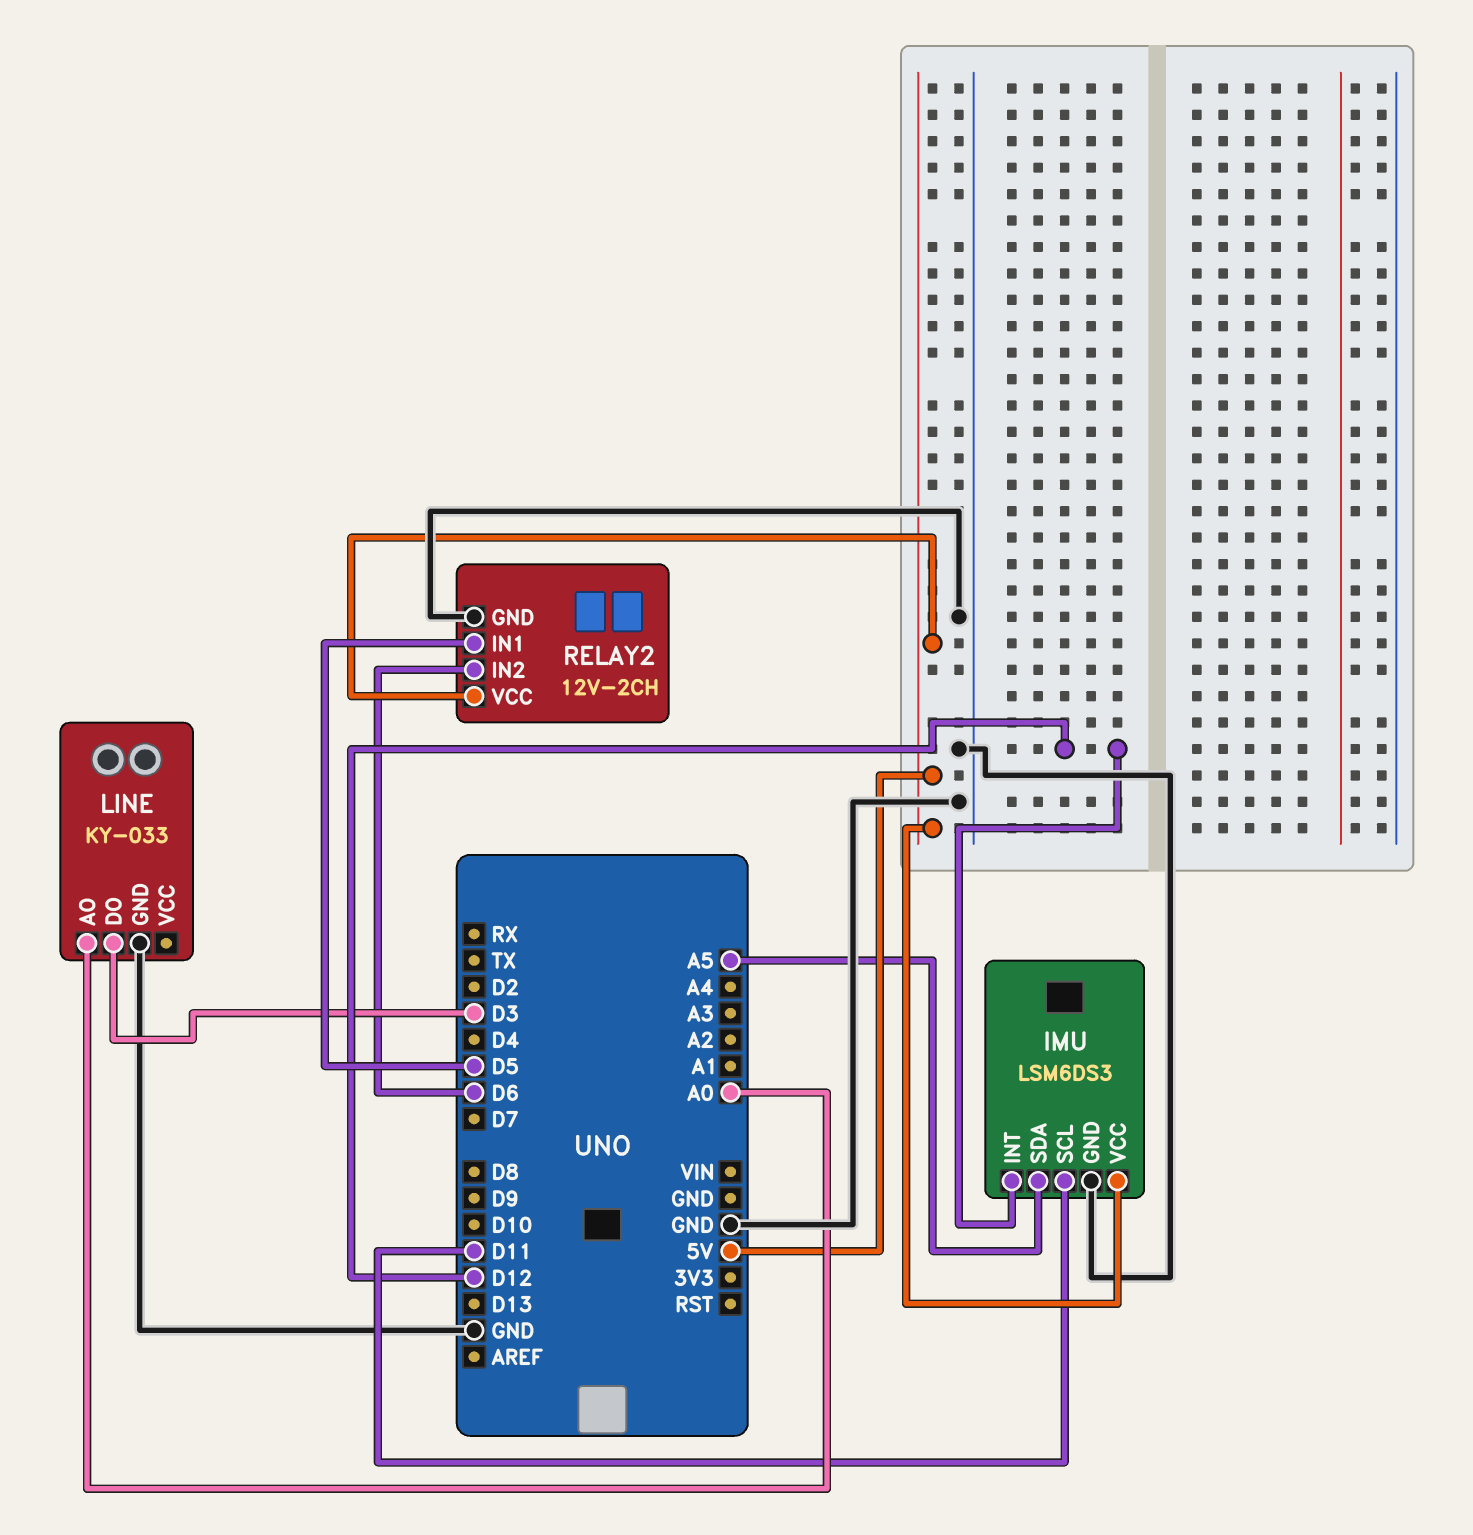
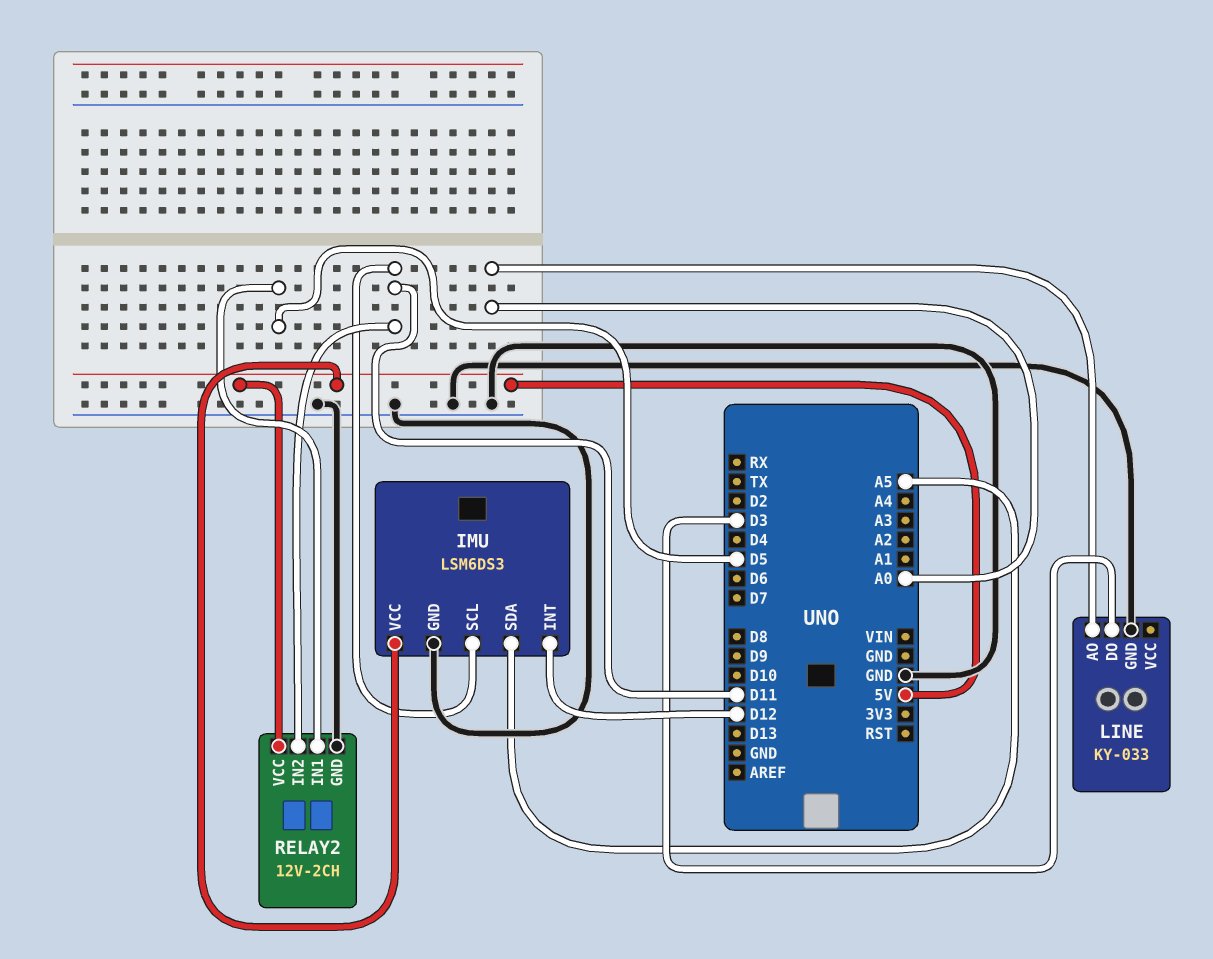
RELAY2 pin IN2: D6 -> D11

